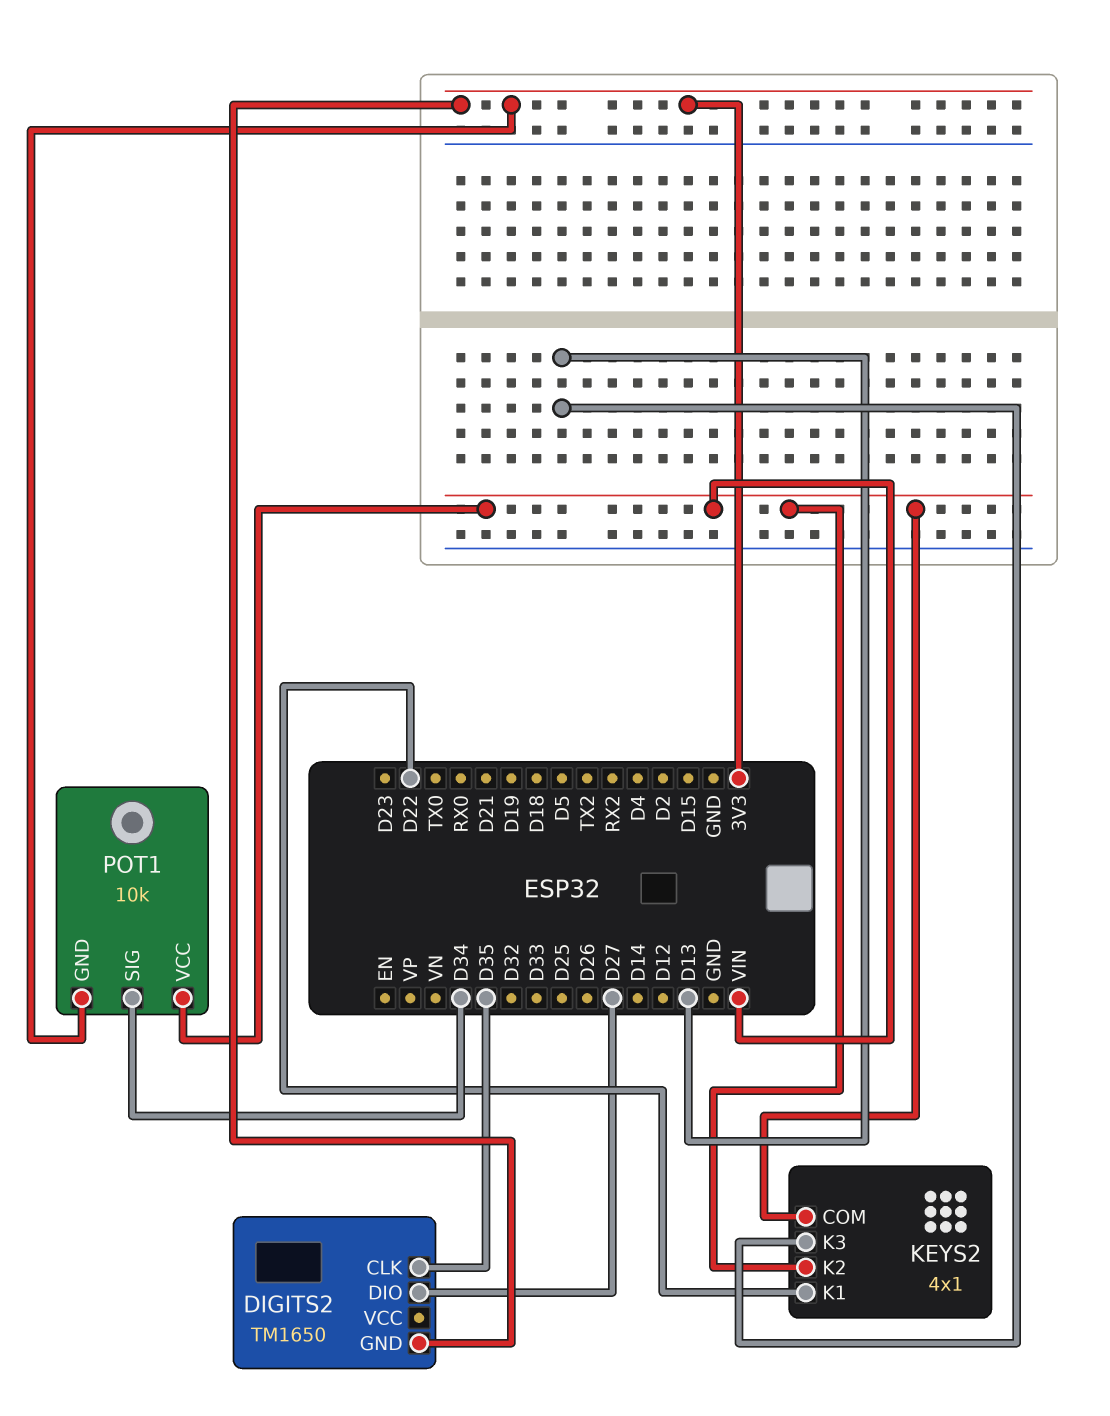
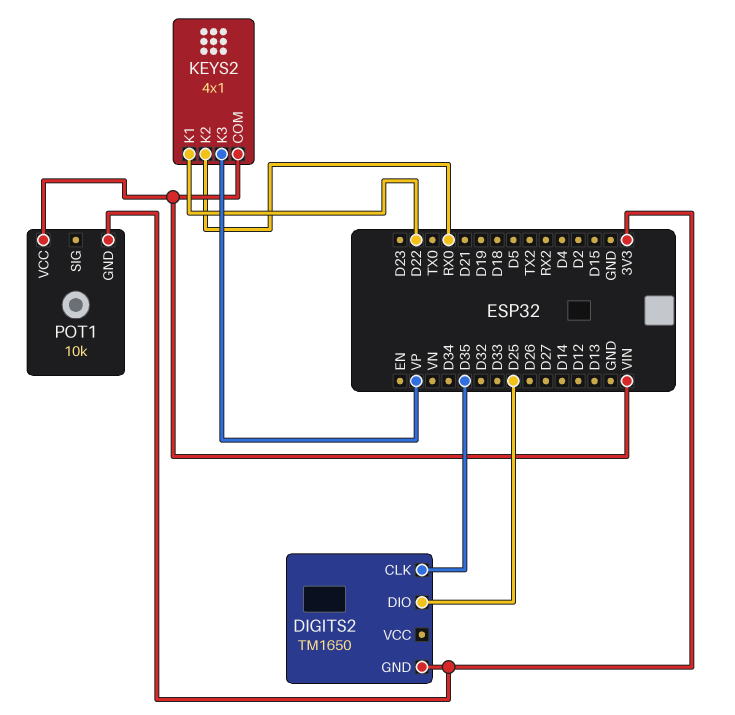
DIGITS2 pin DIO: D27 -> D25
KEYS2 pin K2: VIN -> RX0
KEYS2 pin K3: D13 -> VP
POT1 pin SIG: D34 -> none

